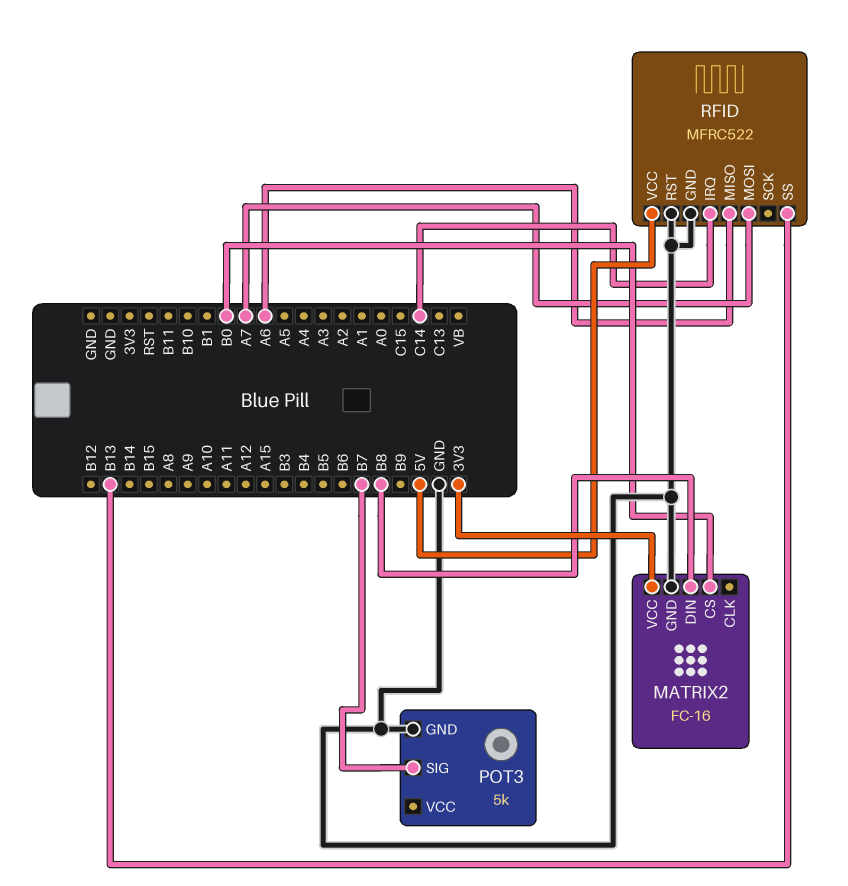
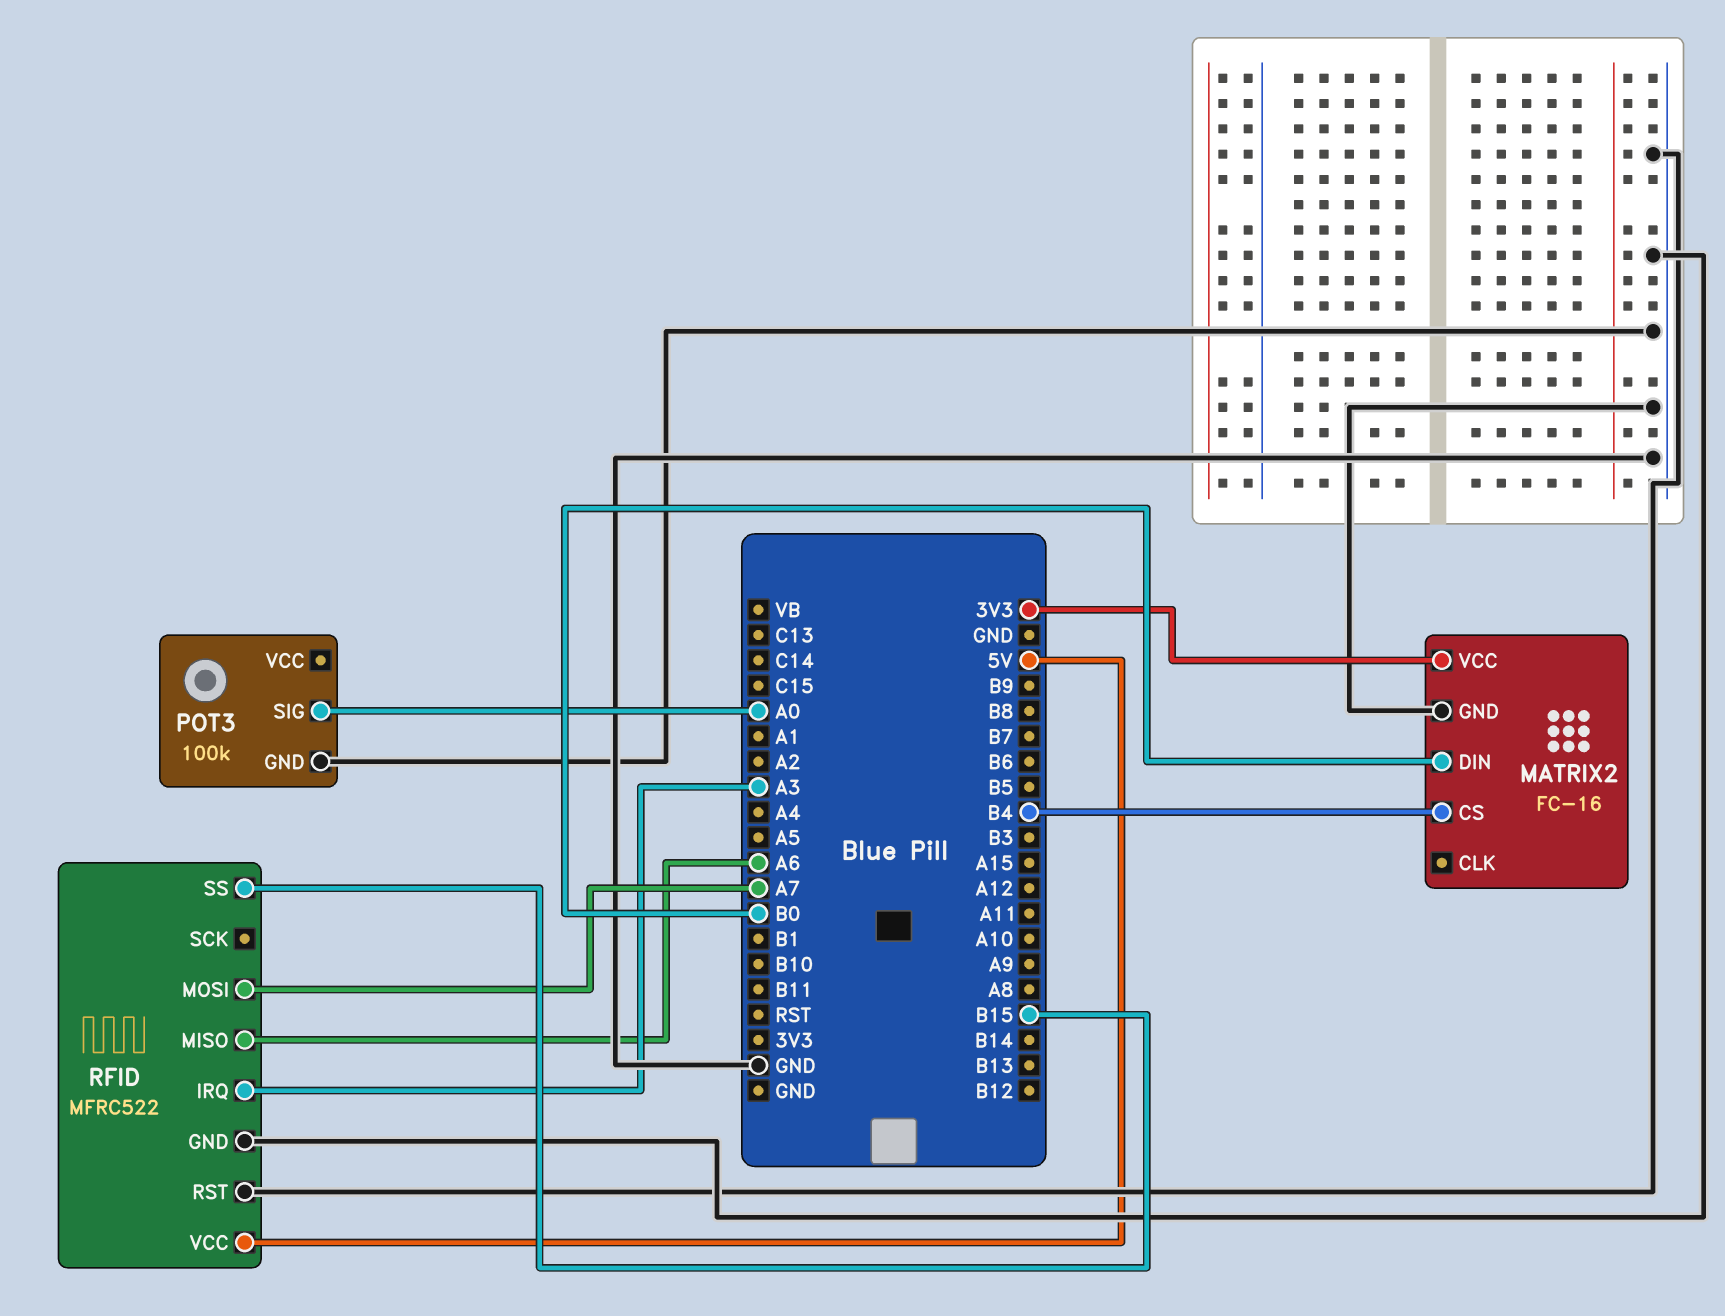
MATRIX2 pin CS: B0 -> B4
MATRIX2 pin DIN: B8 -> B0
POT3: 5k -> 100k
POT3 pin SIG: B7 -> A0
RFID pin IRQ: C14 -> A3
RFID pin SS: B13 -> B15

